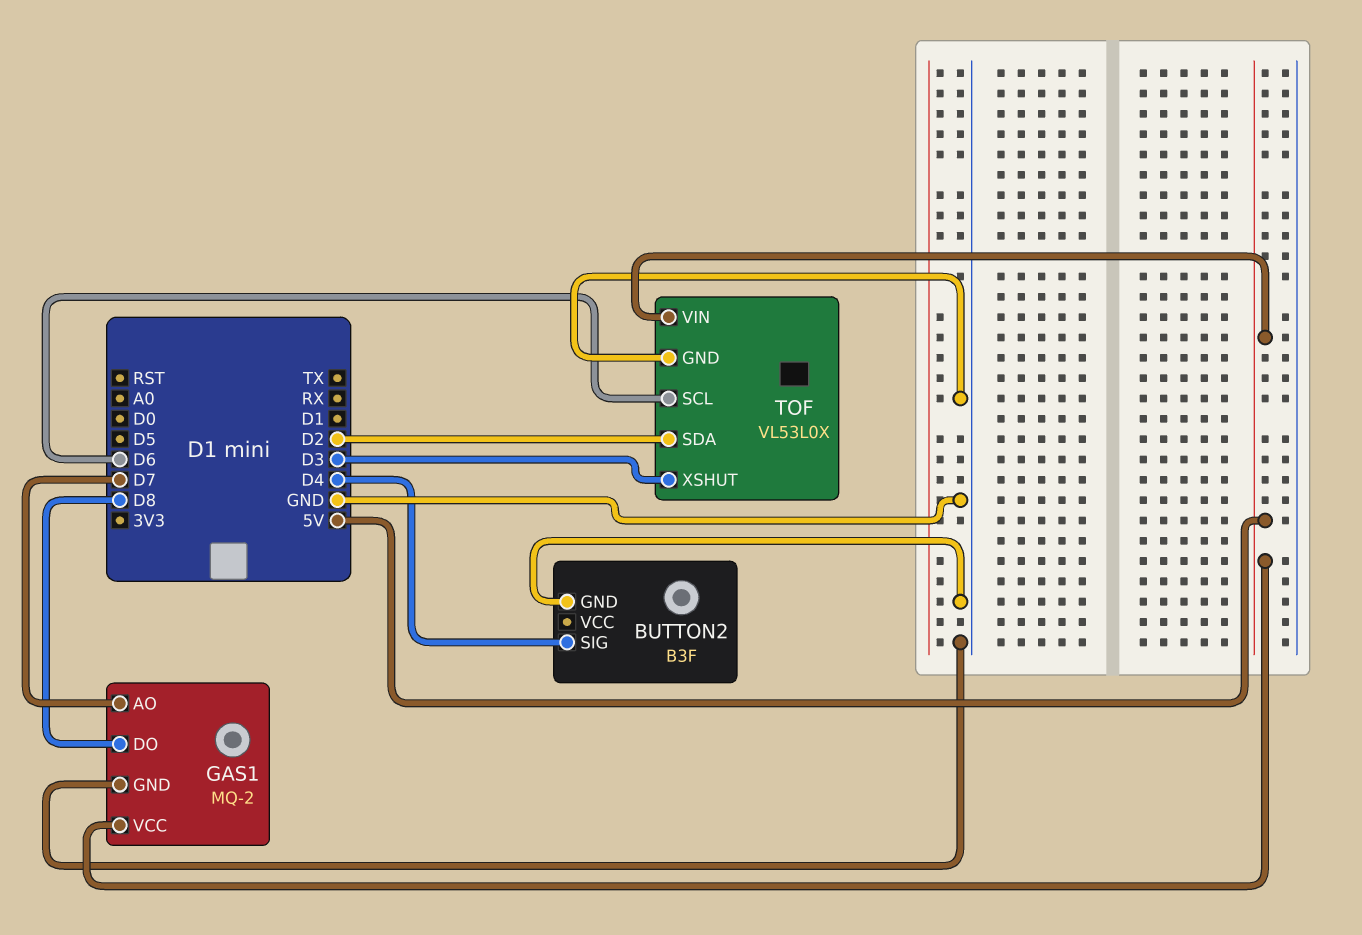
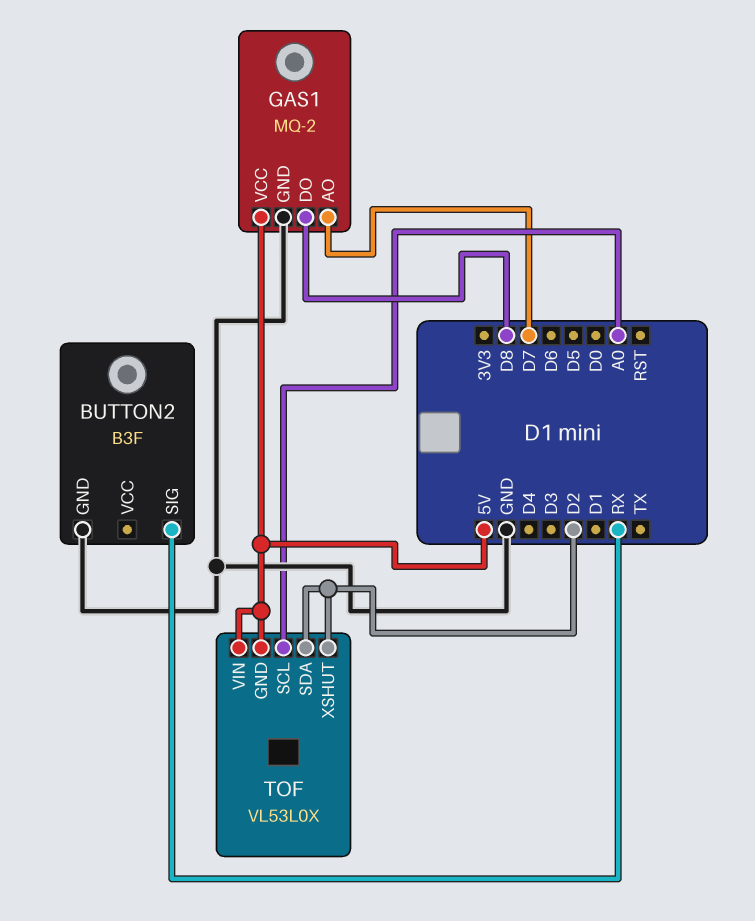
BUTTON2 pin SIG: D4 -> RX
TOF pin GND: GND -> 5V
TOF pin SCL: D6 -> A0
TOF pin XSHUT: D3 -> D2

